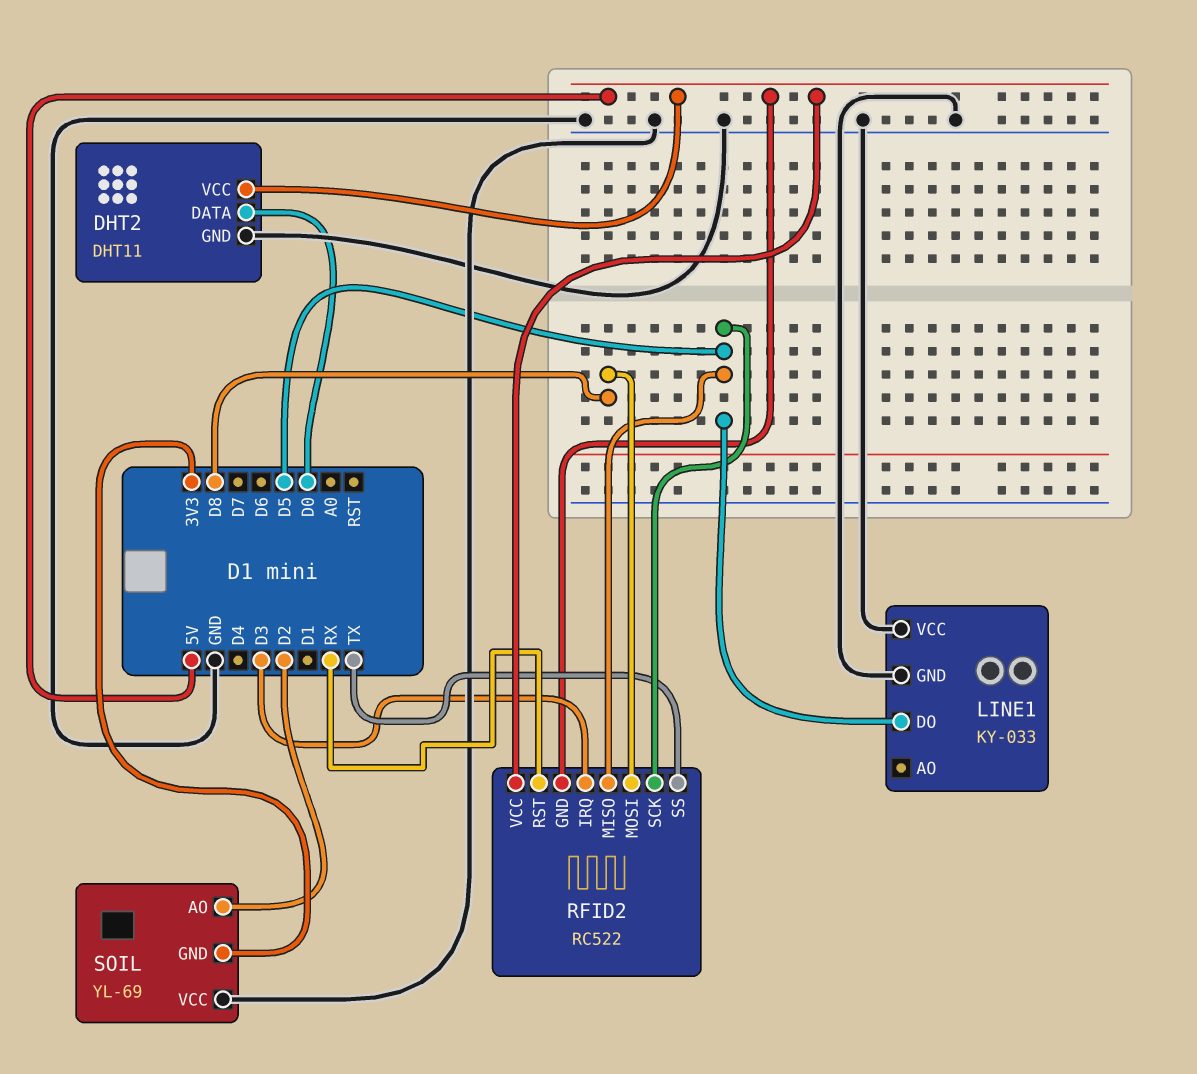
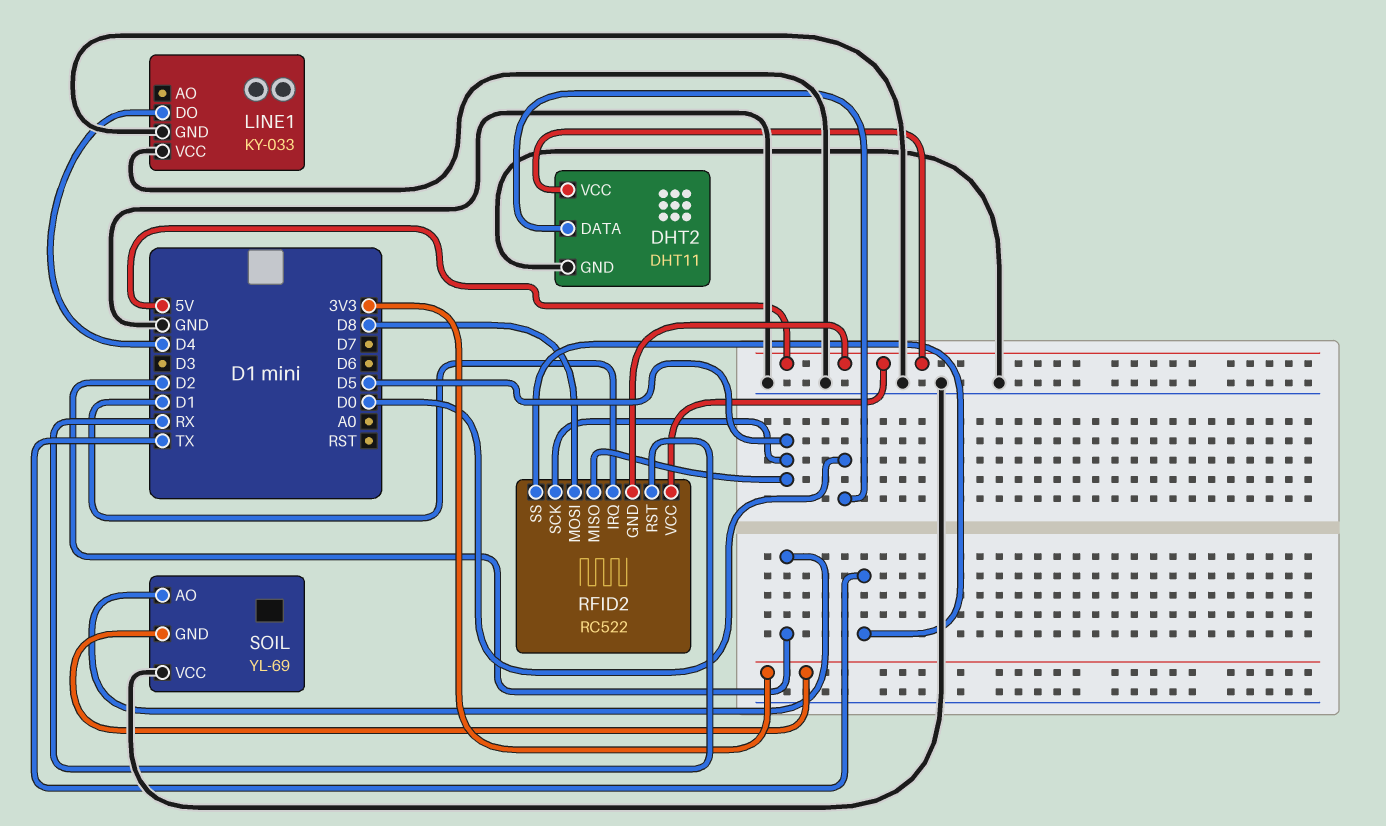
LINE1 pin DO: D5 -> D4
RFID2 pin IRQ: D3 -> D1

